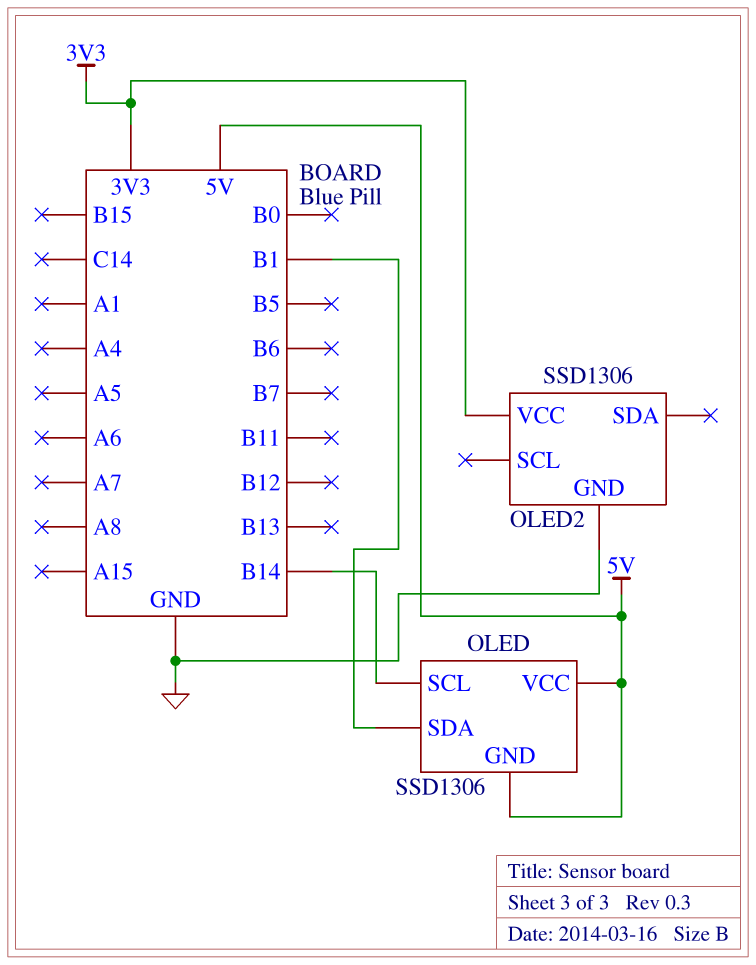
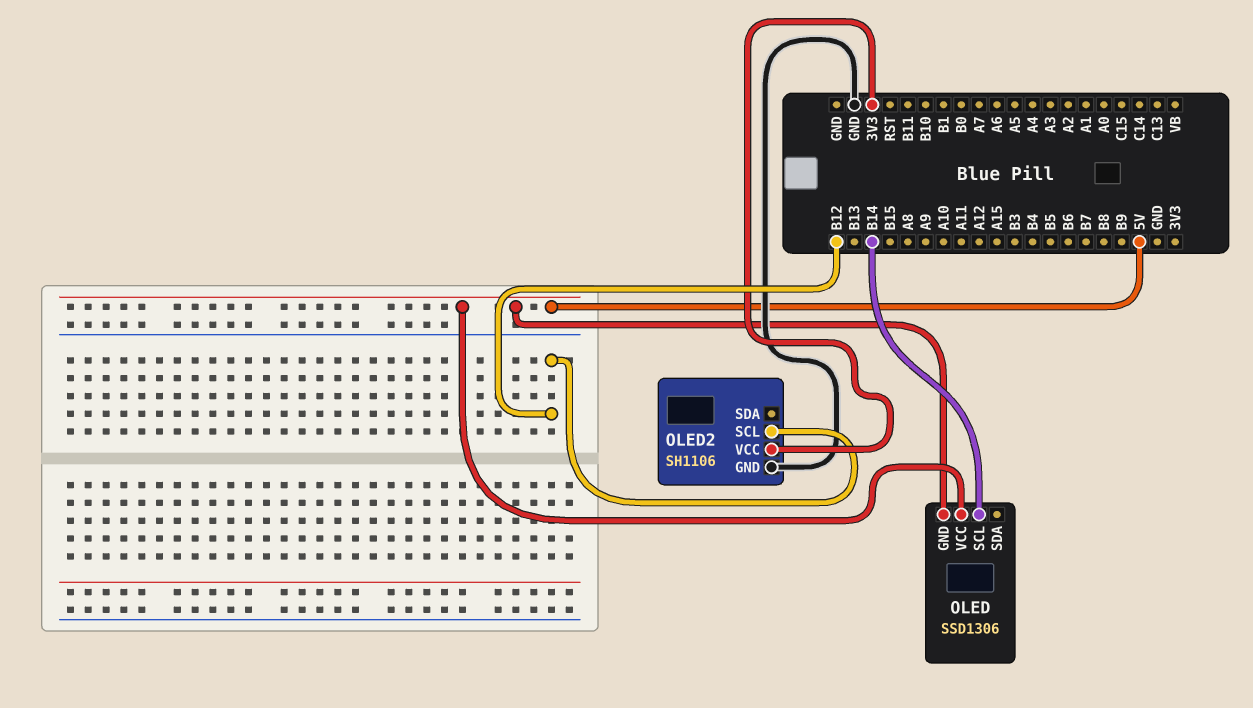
OLED pin SDA: B1 -> none
OLED2: SSD1306 -> SH1106
OLED2 pin SCL: none -> B12

